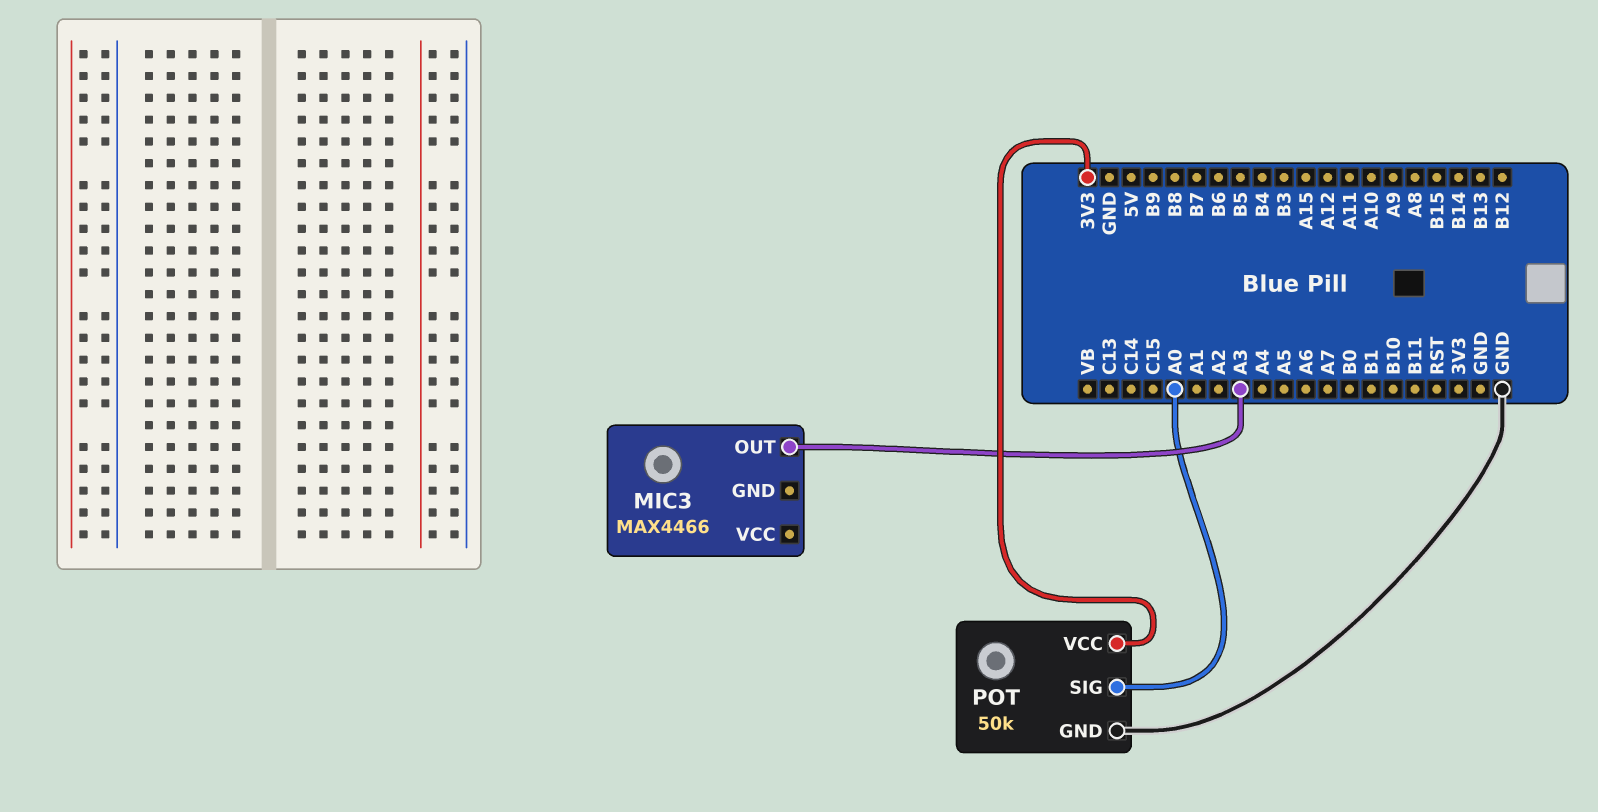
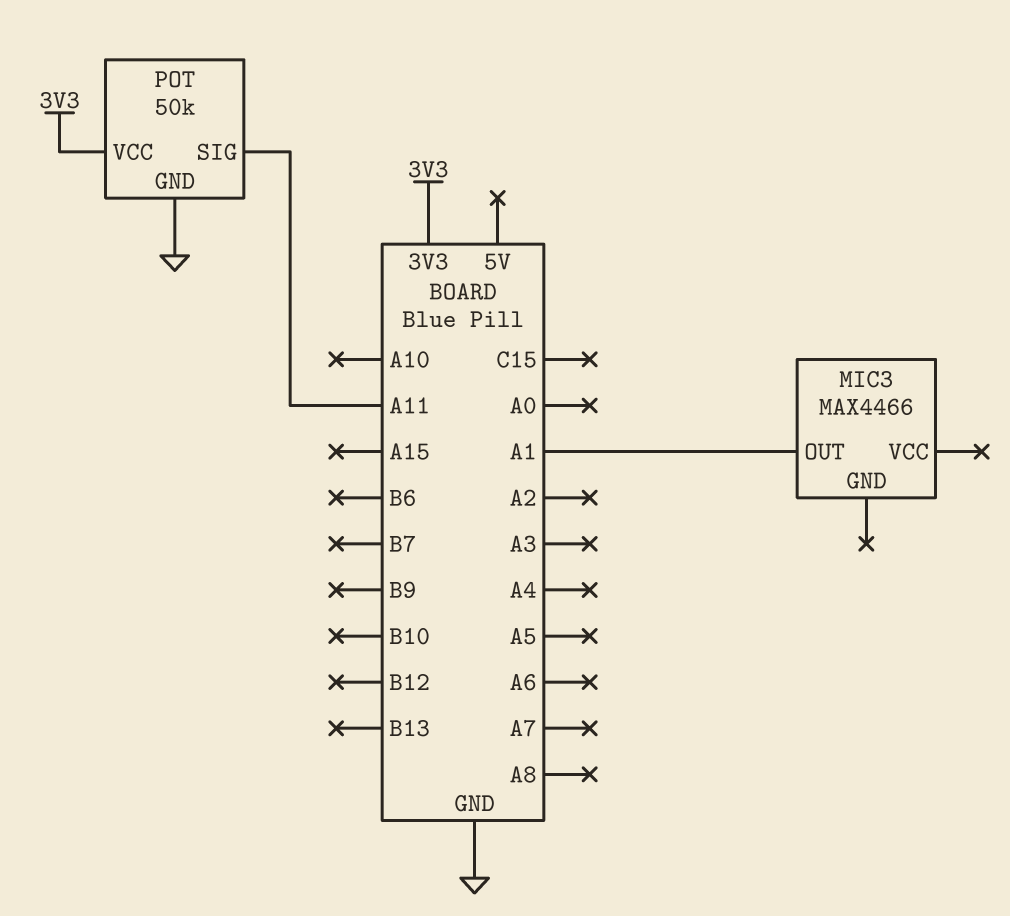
MIC3 pin OUT: A3 -> A1
POT pin SIG: A0 -> A11

